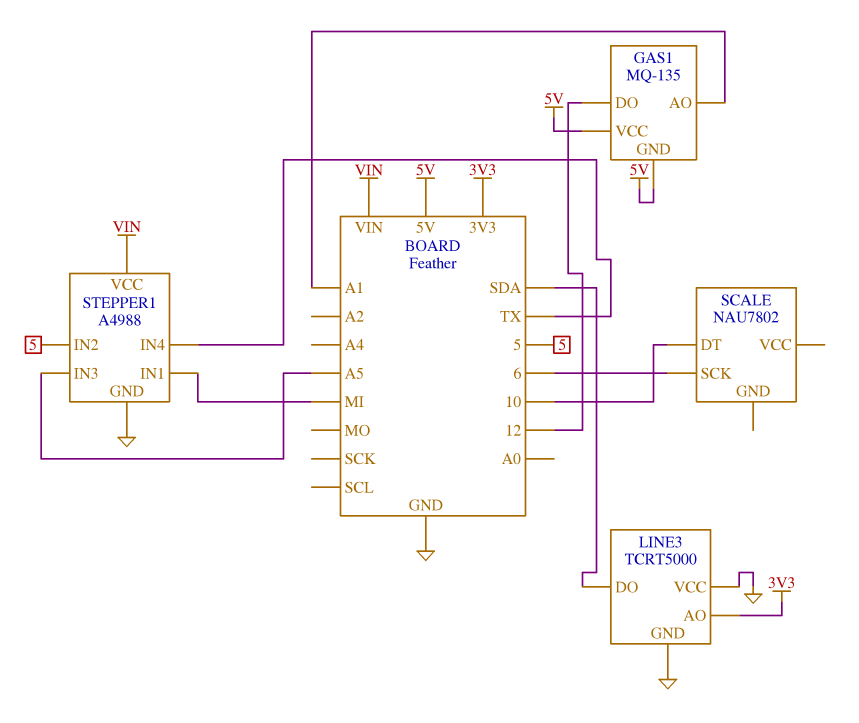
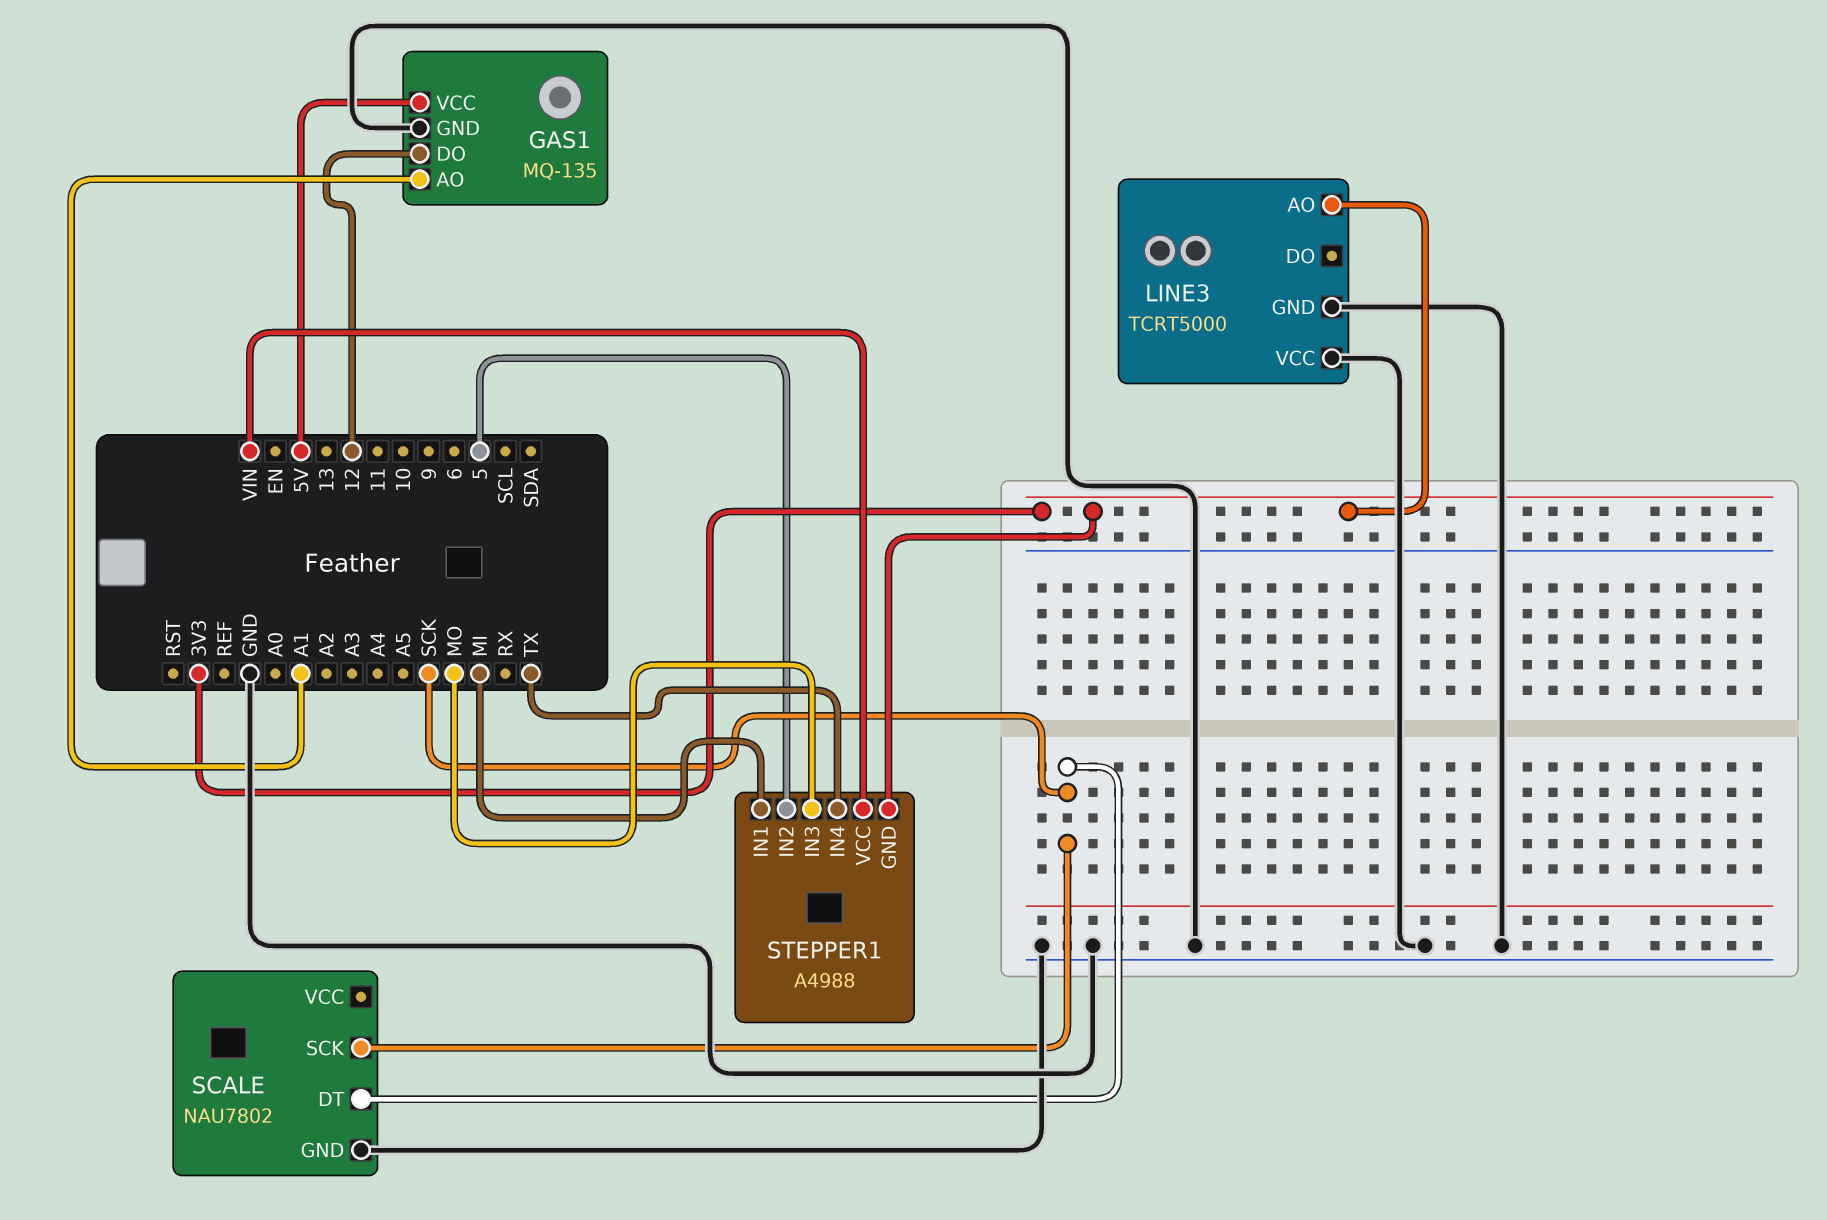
GAS1 pin GND: 5V -> GND
LINE3 pin DO: SDA -> none
SCALE pin DT: 10 -> SCK
SCALE pin GND: none -> GND
SCALE pin SCK: 6 -> SCK
STEPPER1 pin GND: GND -> 3V3
STEPPER1 pin IN3: A5 -> MO

